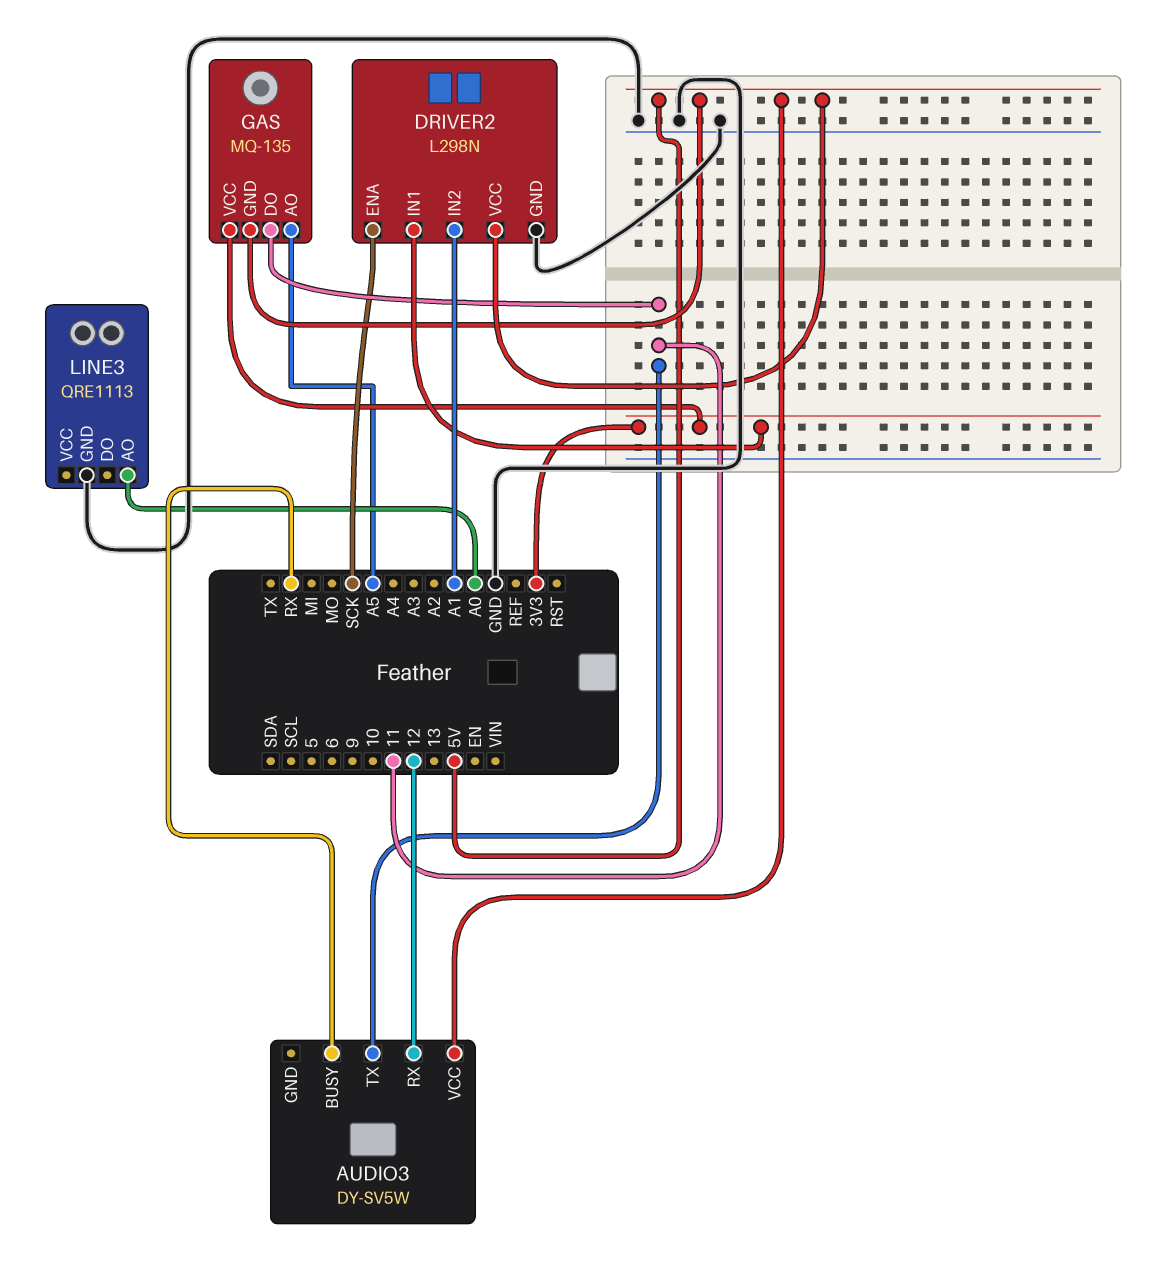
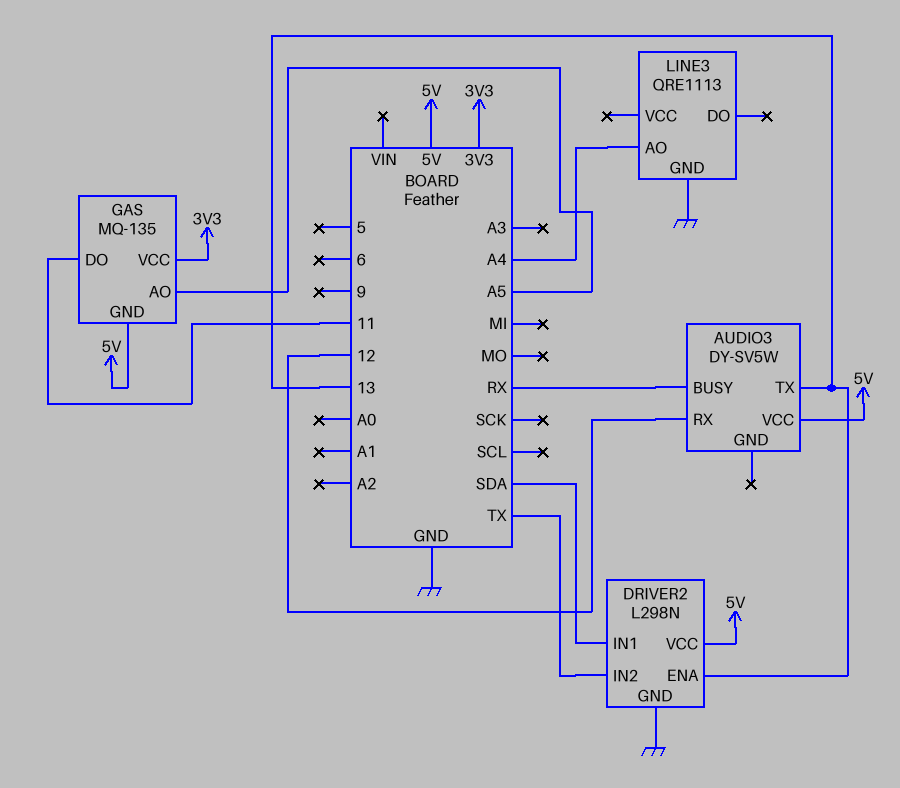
AUDIO3 pin TX: 11 -> 13
DRIVER2 pin ENA: SCK -> 13
DRIVER2 pin IN1: 3V3 -> SDA
DRIVER2 pin IN2: A1 -> TX
LINE3 pin AO: A0 -> A4

